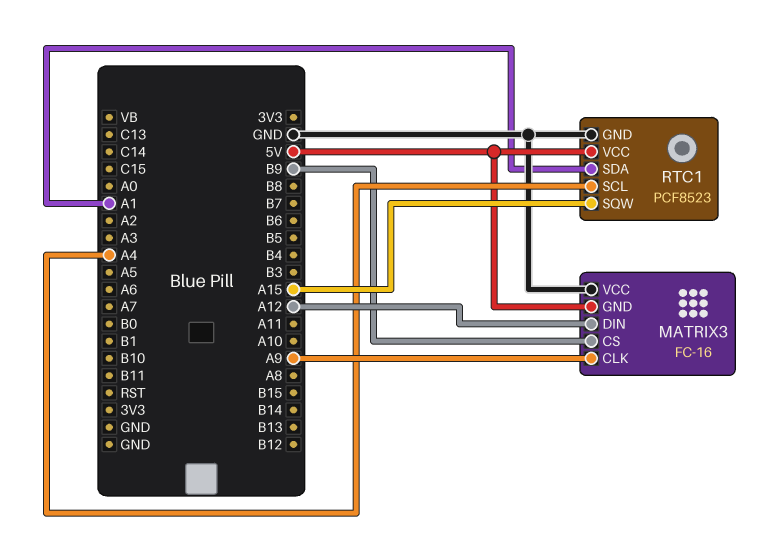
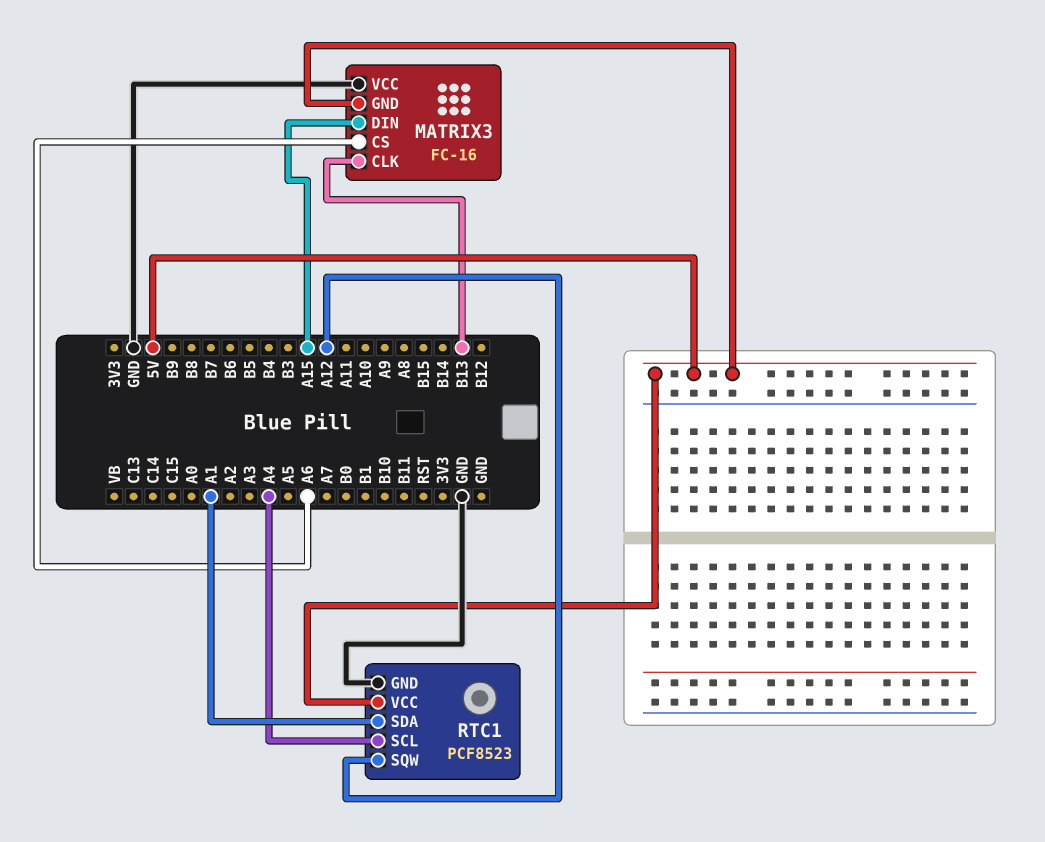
MATRIX3 pin CLK: A9 -> B13
MATRIX3 pin CS: B9 -> A6
MATRIX3 pin DIN: A12 -> A15
RTC1 pin SQW: A15 -> A12

